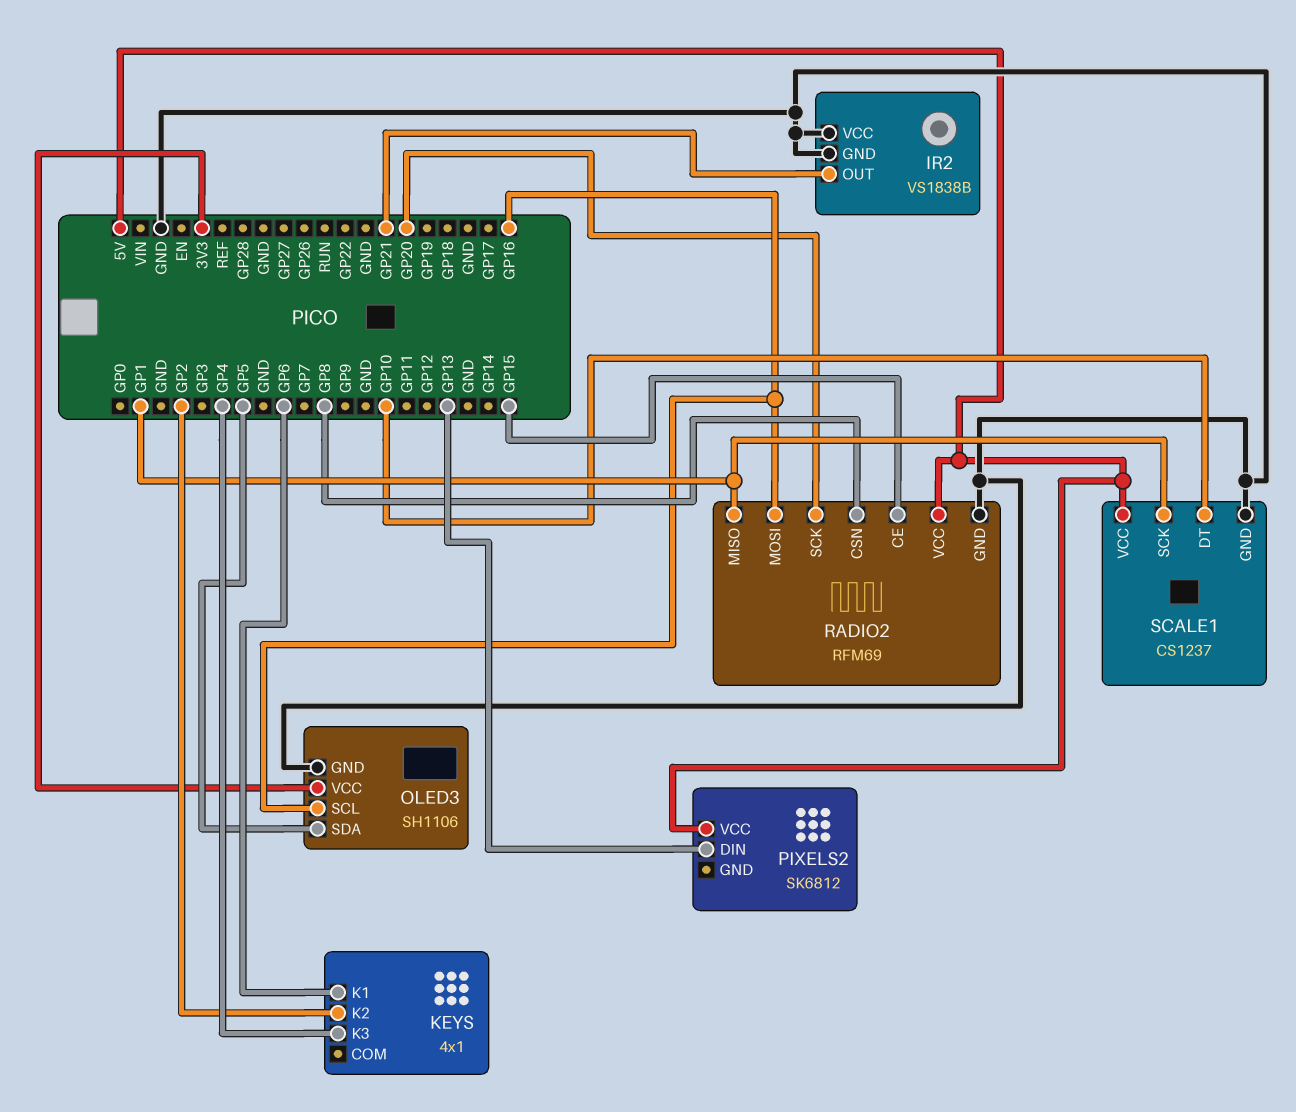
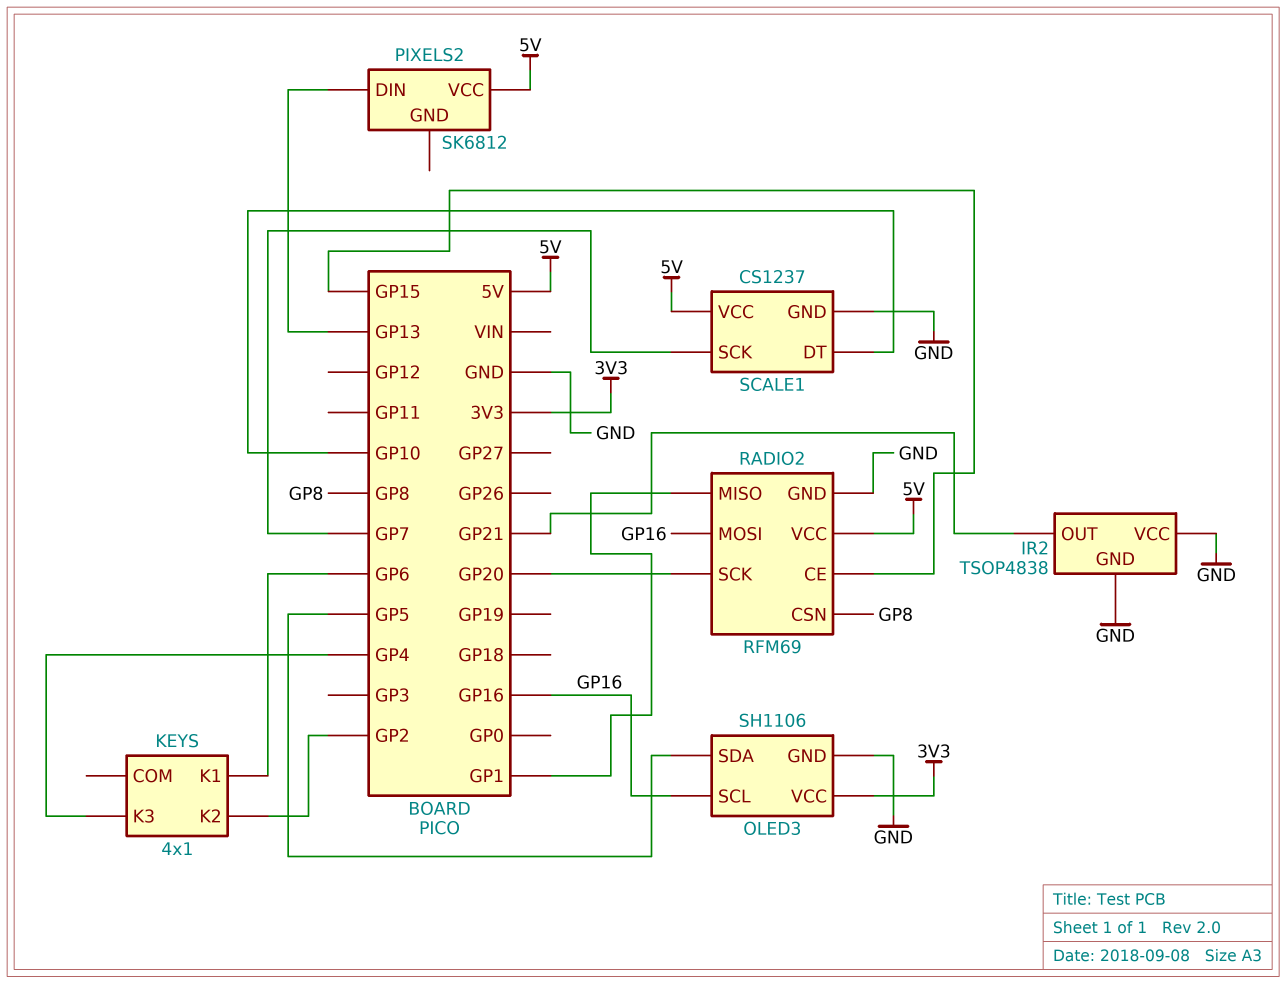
IR2: VS1838B -> TSOP4838
SCALE1 pin SCK: GP1 -> GP7

